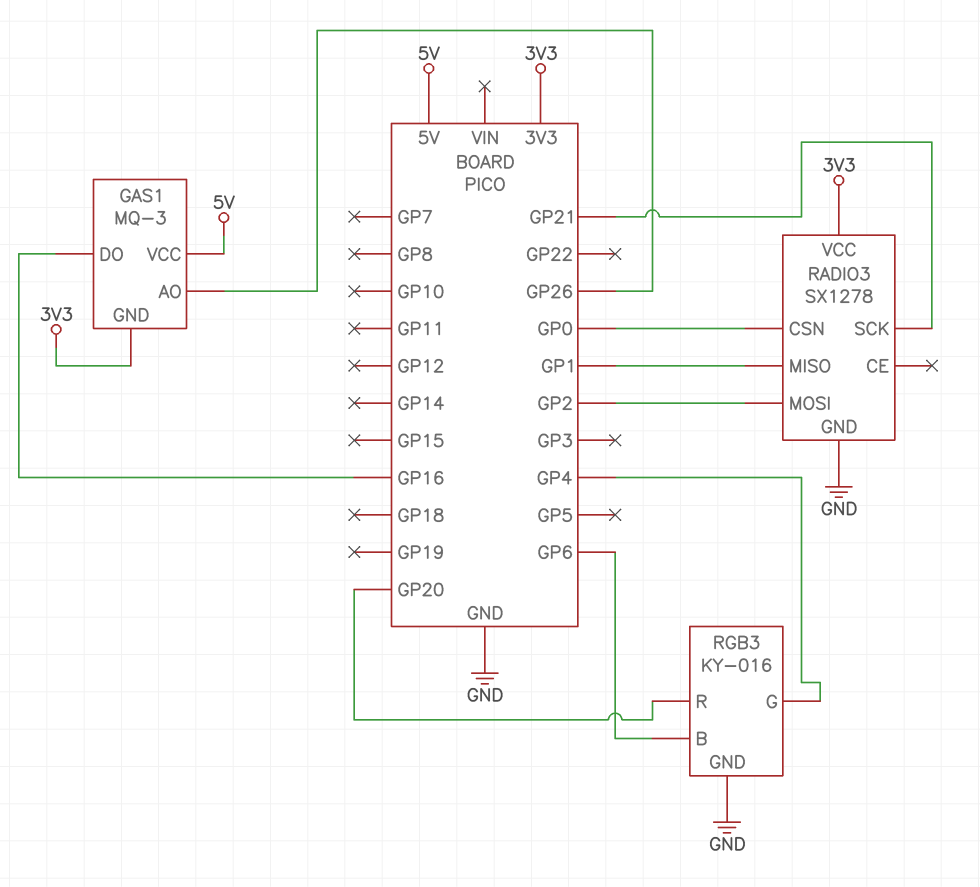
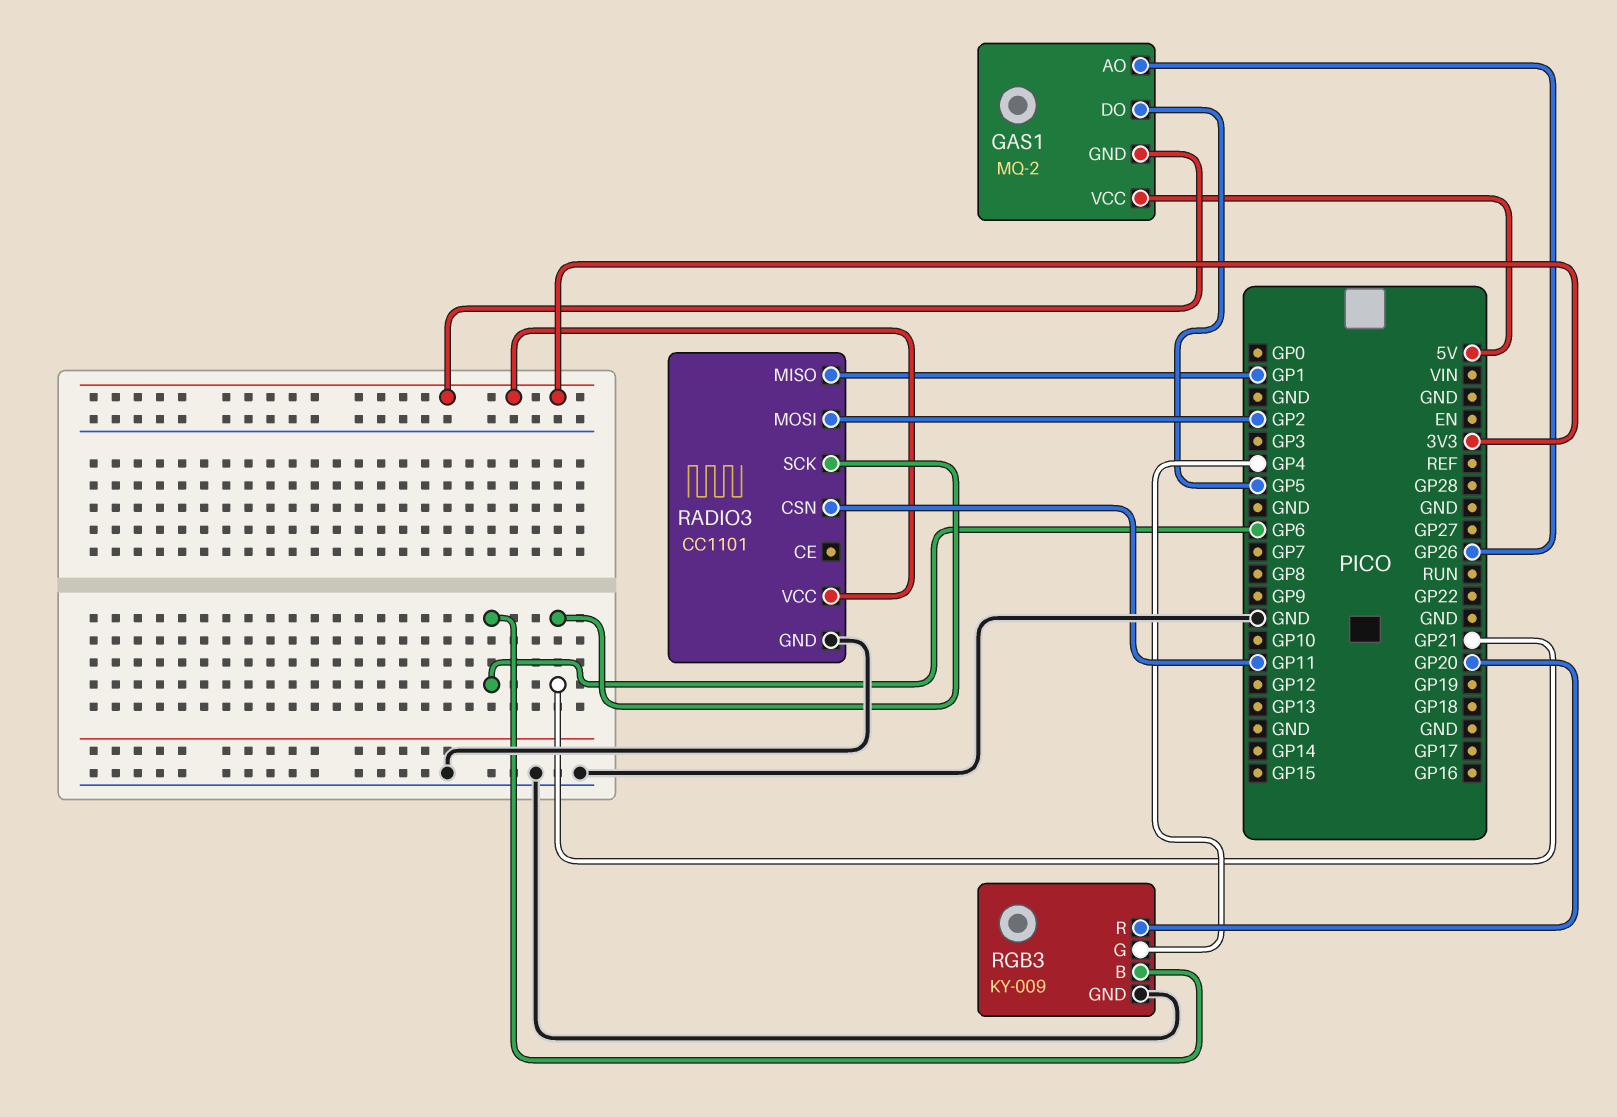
GAS1: MQ-3 -> MQ-2
GAS1 pin DO: GP16 -> GP5
RADIO3: SX1278 -> CC1101
RADIO3 pin CSN: GP0 -> GP11
RGB3: KY-016 -> KY-009

